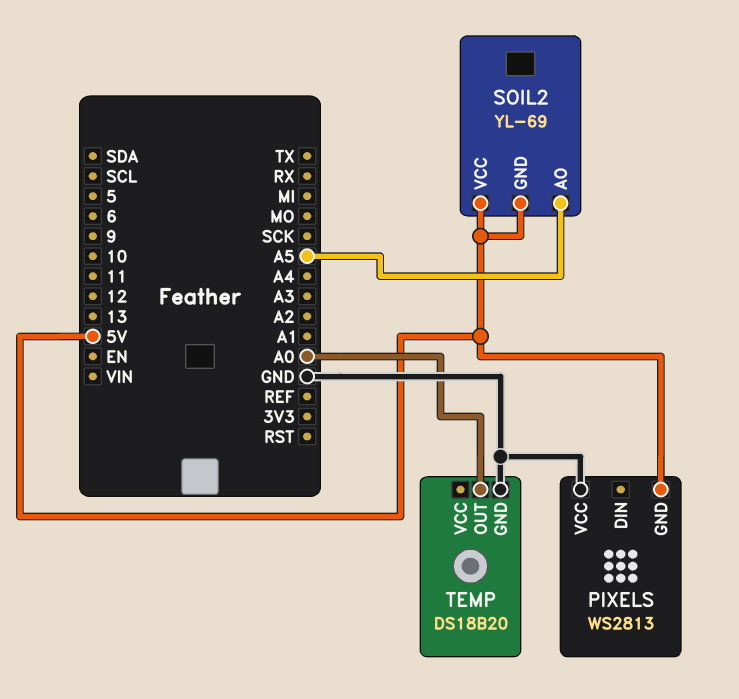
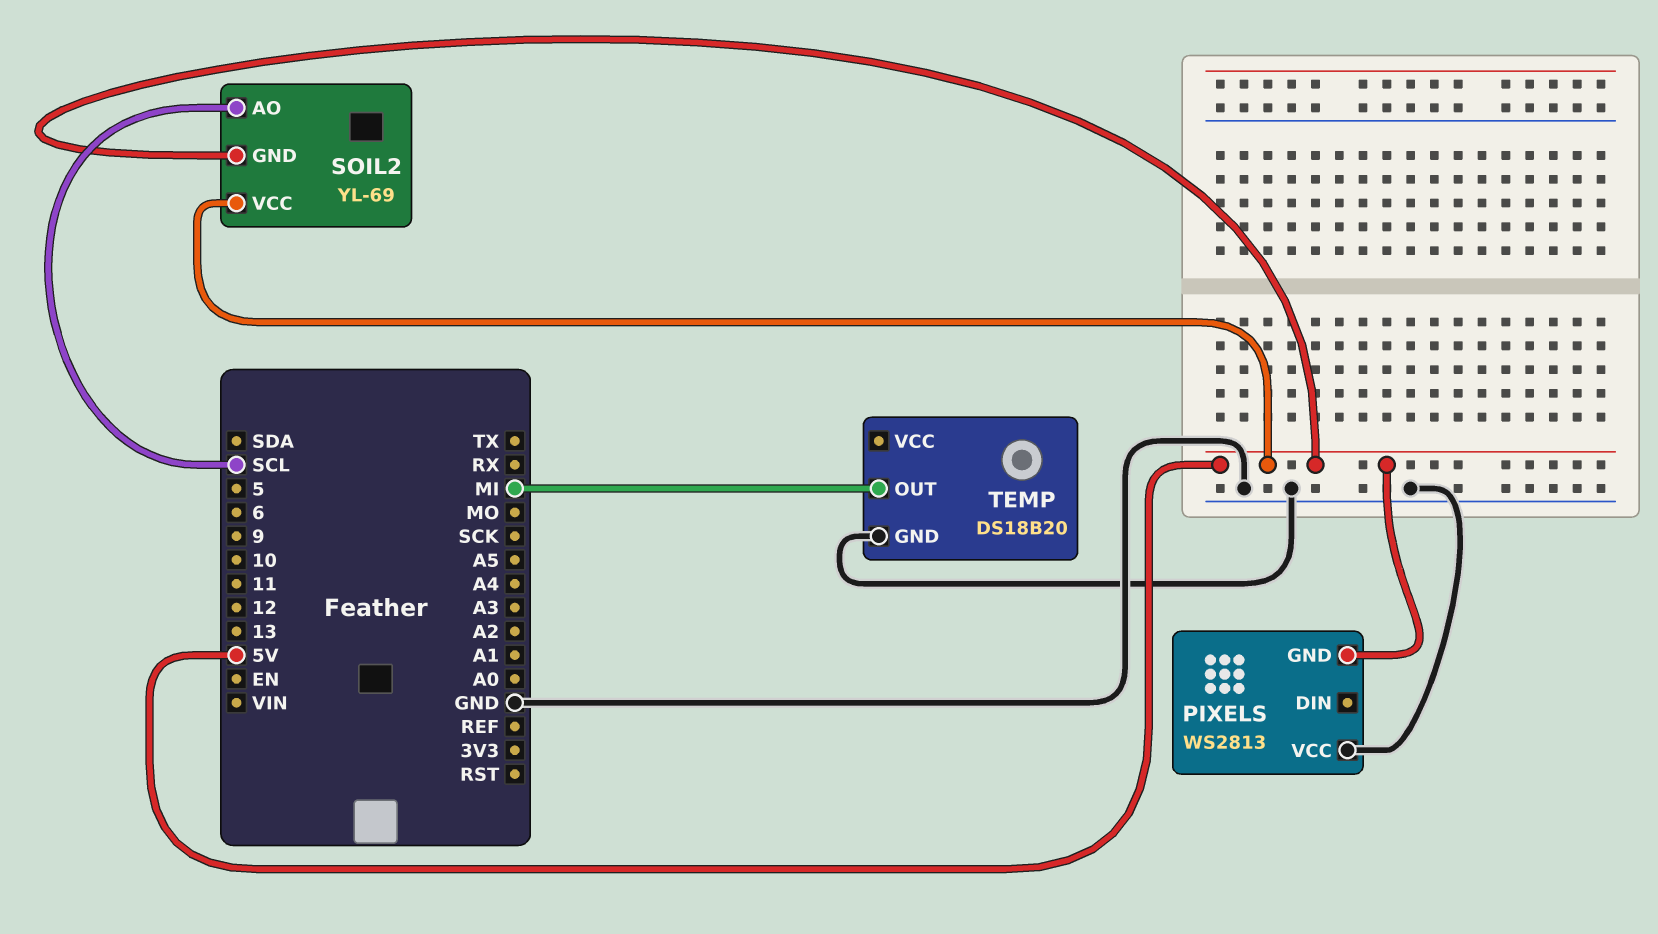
SOIL2 pin AO: A5 -> SCL
TEMP pin OUT: A0 -> MI

